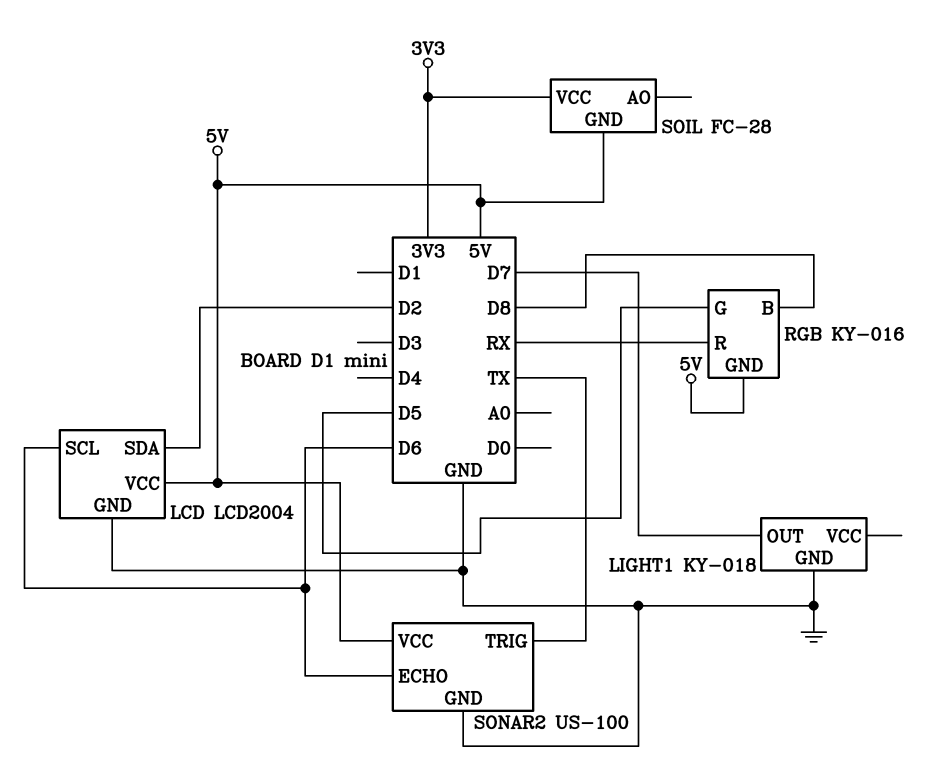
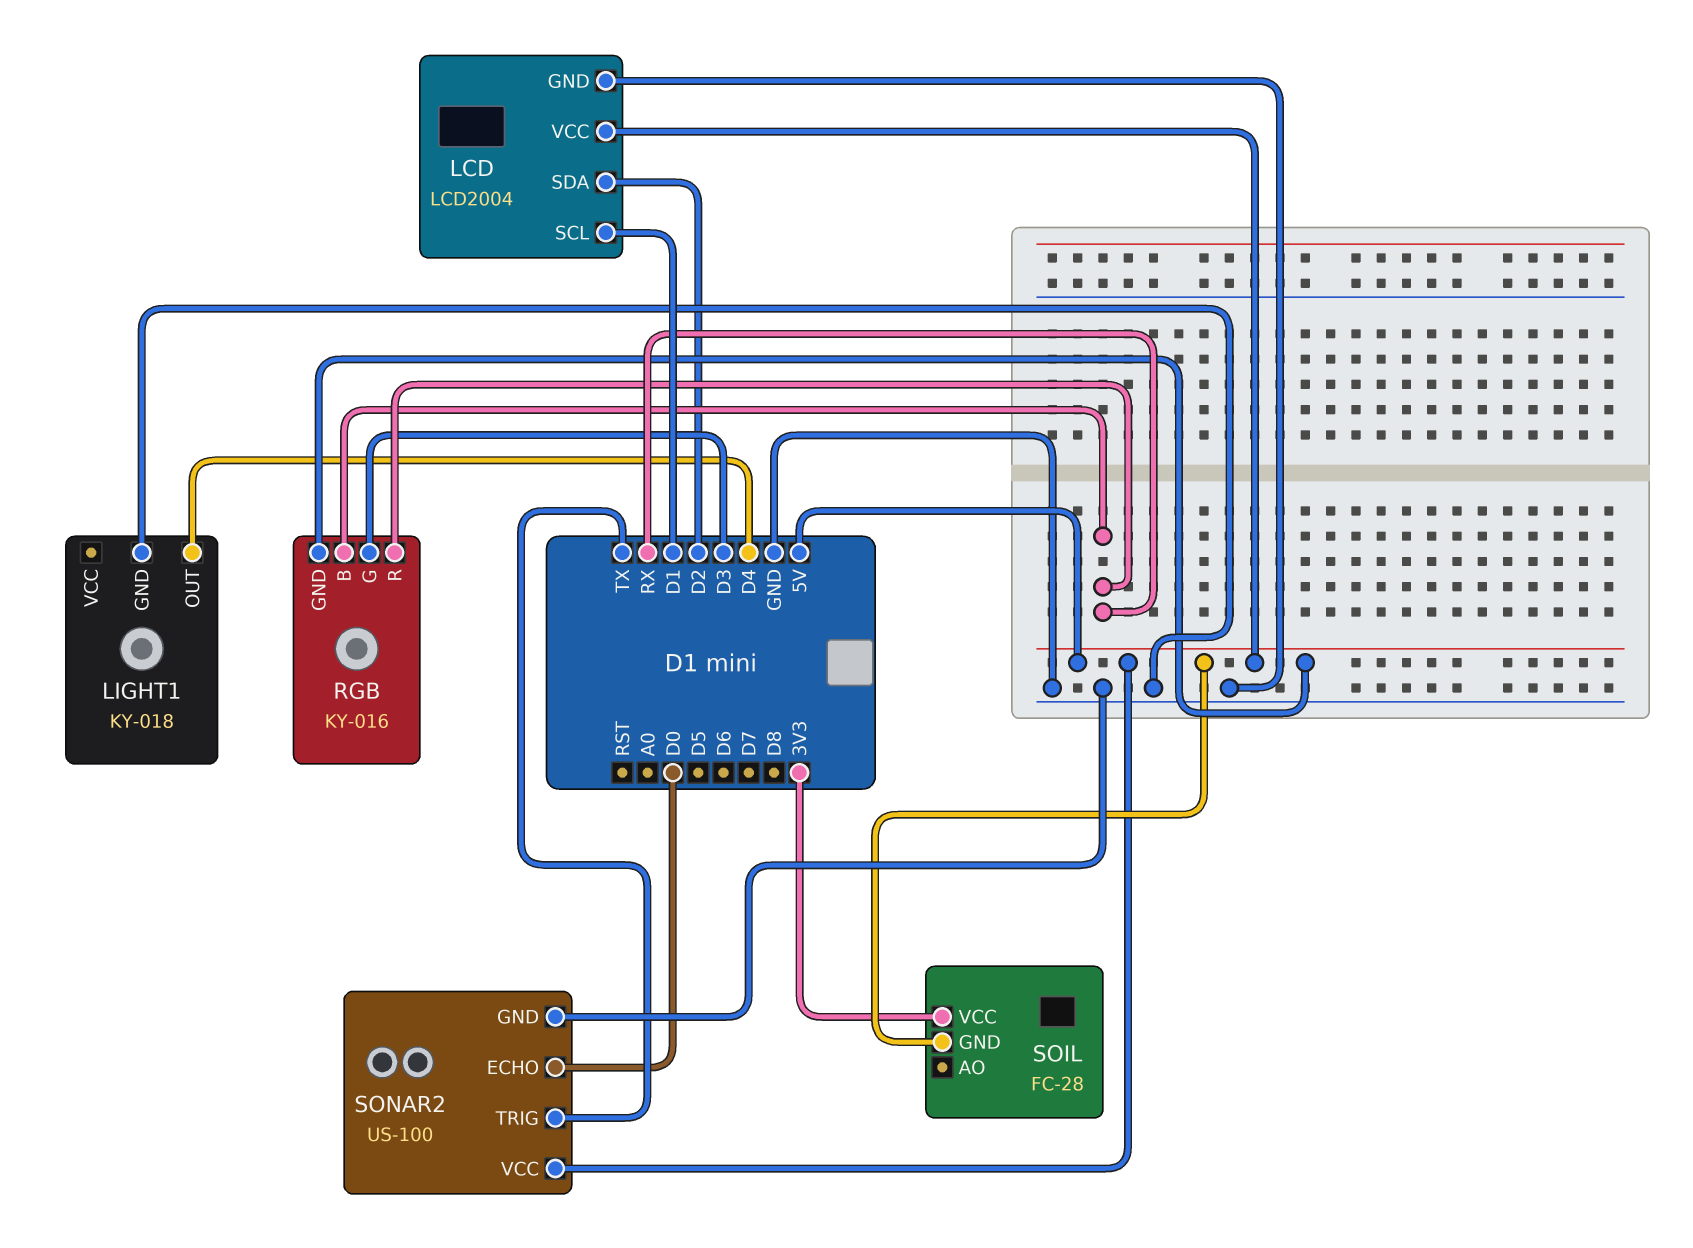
LCD pin SCL: D6 -> D1
LIGHT1 pin OUT: D7 -> D4
RGB pin B: D8 -> RX
RGB pin G: D5 -> D3
SONAR2 pin ECHO: D6 -> D0

